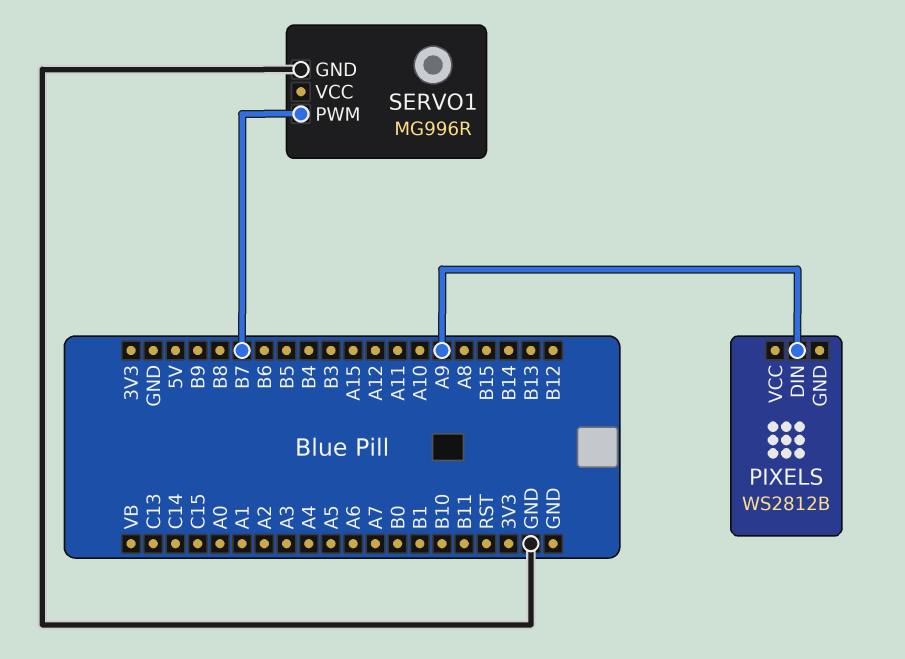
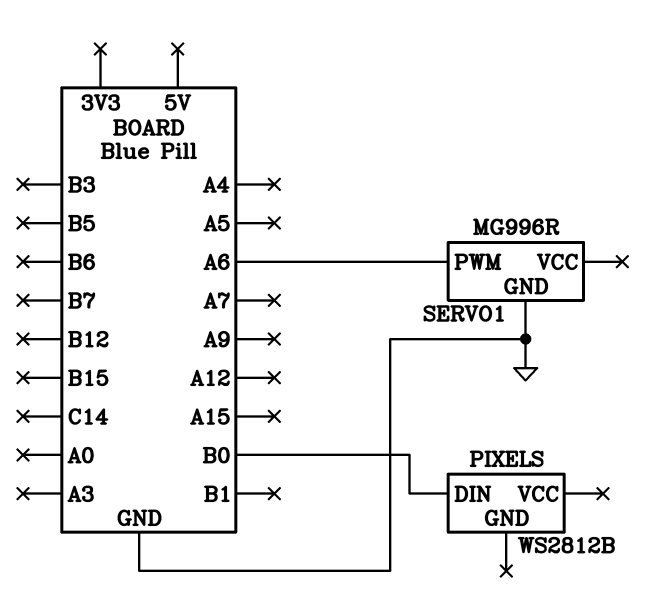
PIXELS pin DIN: A9 -> B0
SERVO1 pin PWM: B7 -> A6

